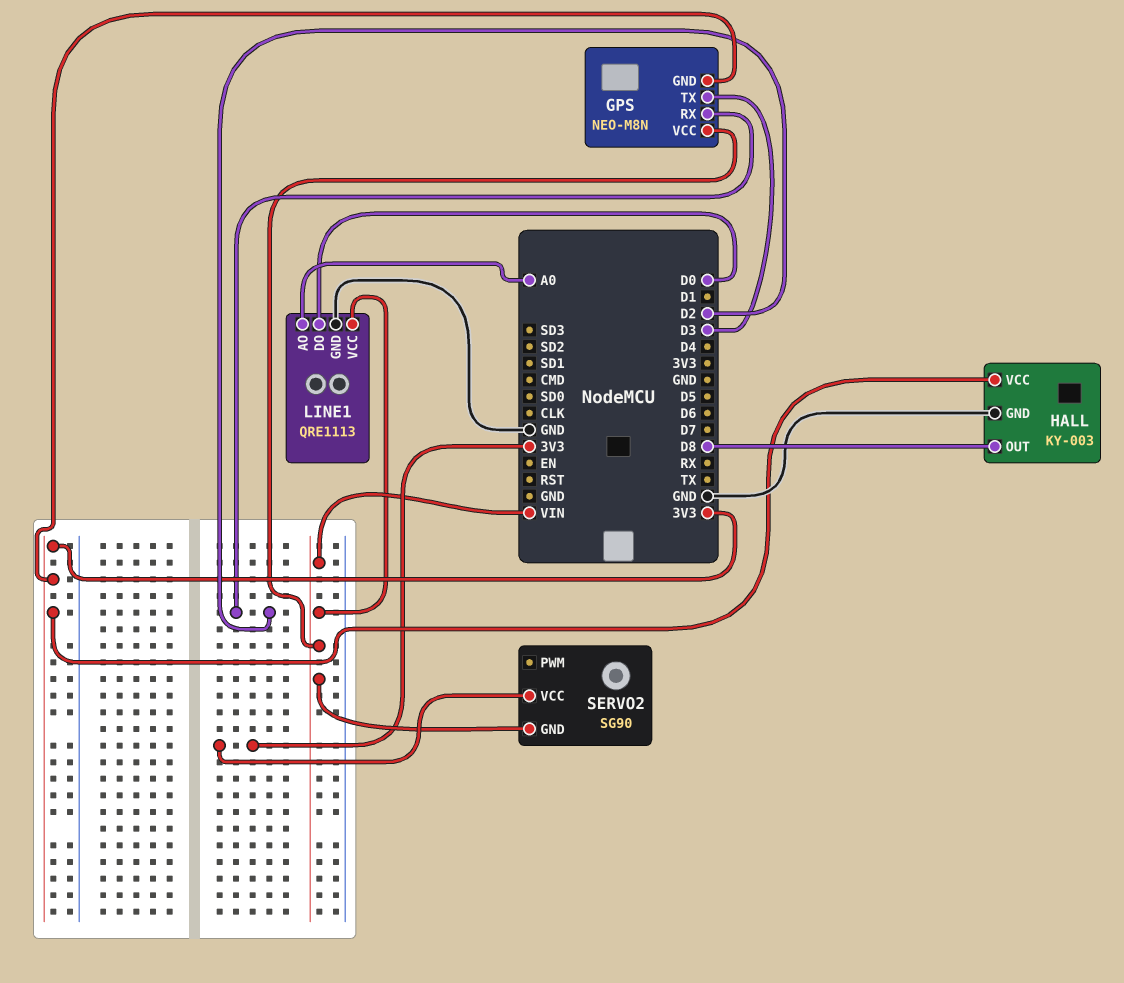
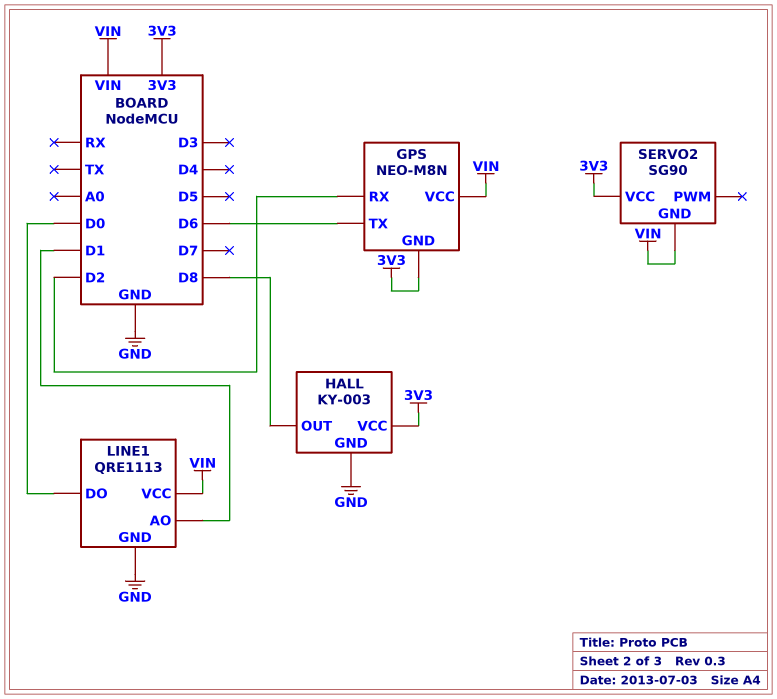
GPS pin TX: D3 -> D6
LINE1 pin AO: A0 -> D1

